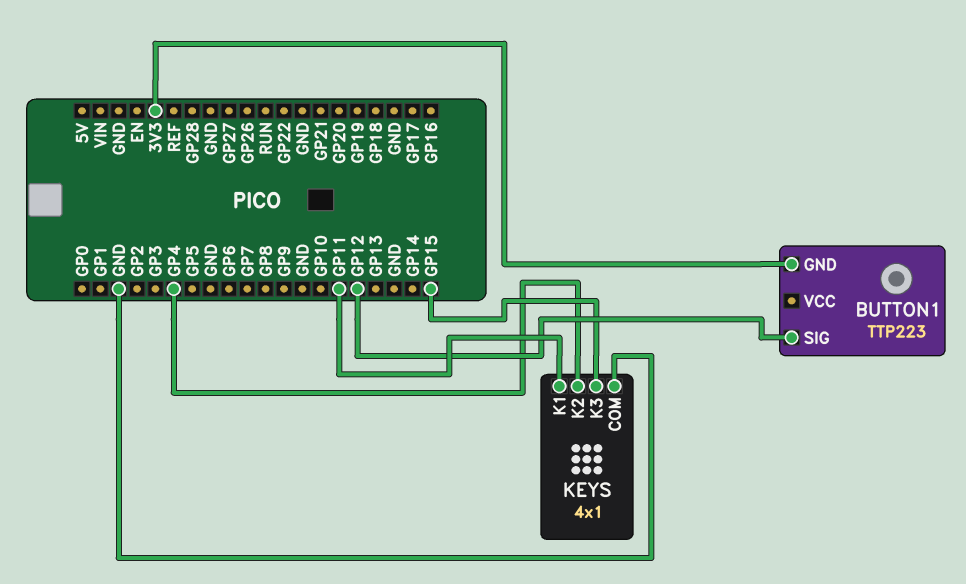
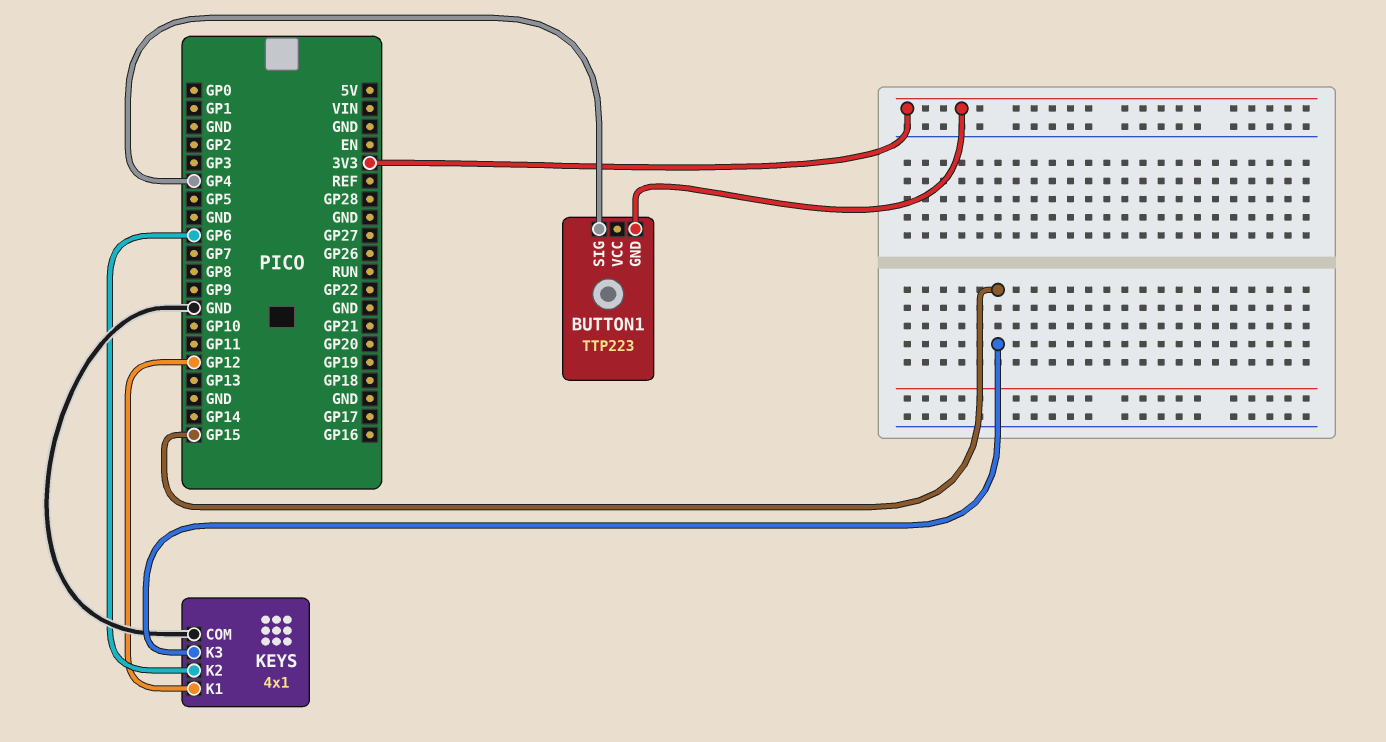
BUTTON1 pin SIG: GP12 -> GP4
KEYS pin K1: GP11 -> GP12
KEYS pin K2: GP4 -> GP6

